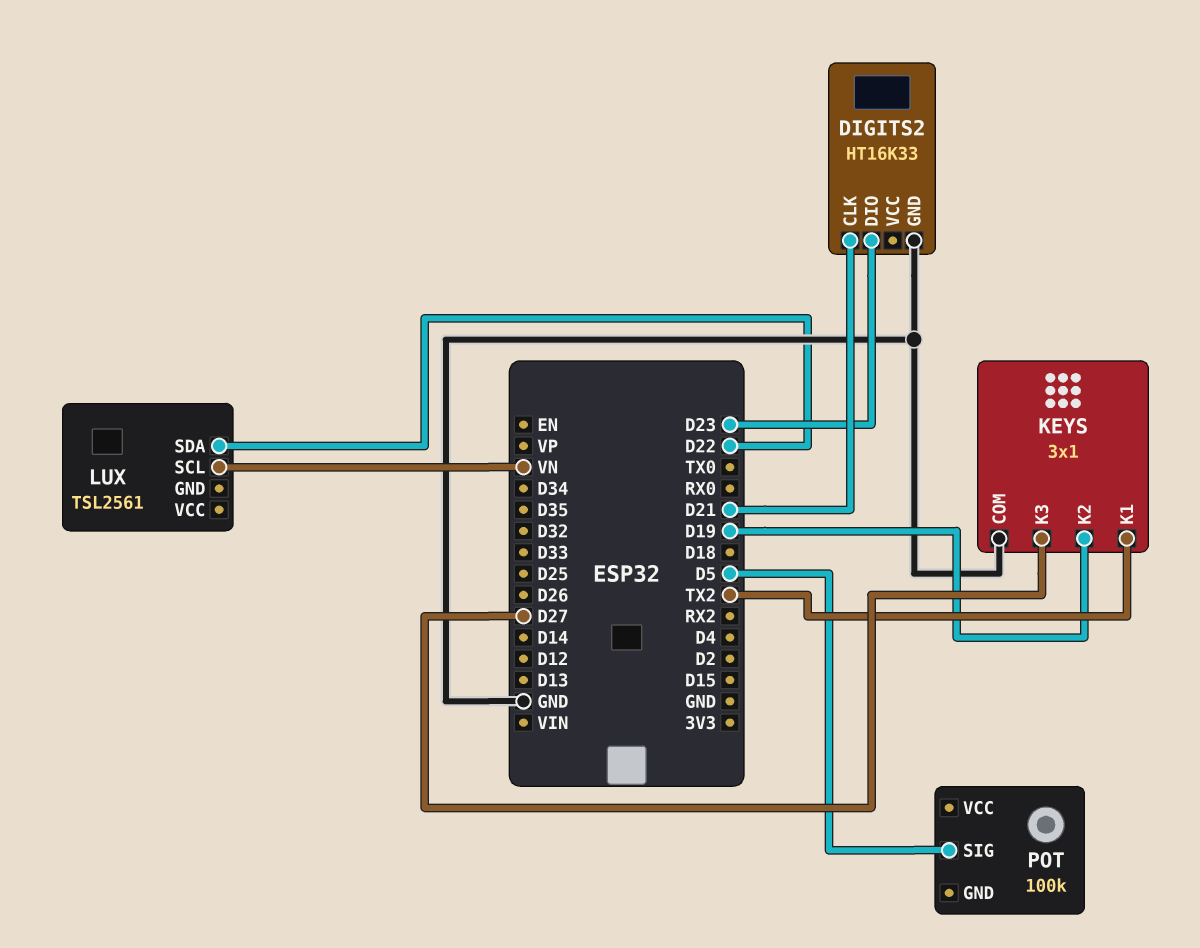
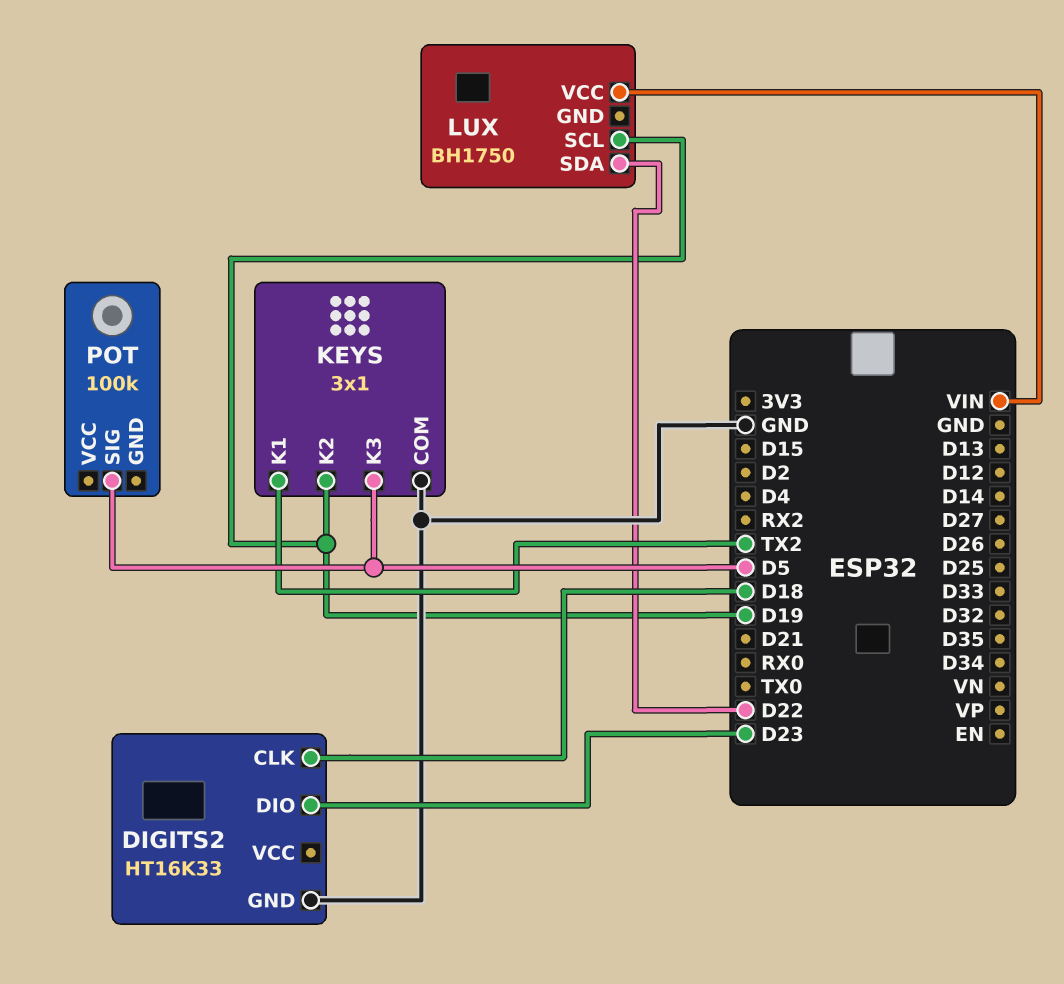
DIGITS2 pin CLK: D21 -> D18
KEYS pin K3: D27 -> D5
LUX: TSL2561 -> BH1750
LUX pin SCL: VN -> D19
LUX pin VCC: none -> VIN

